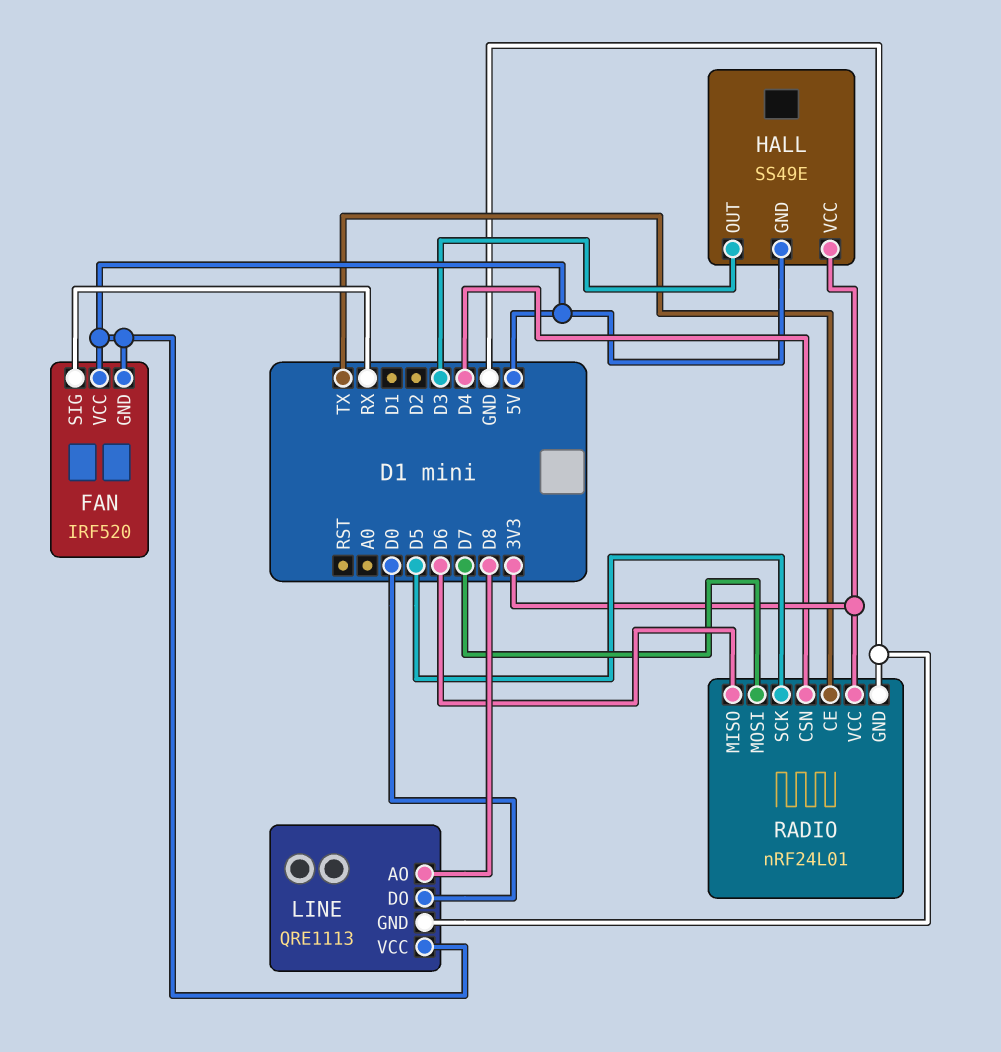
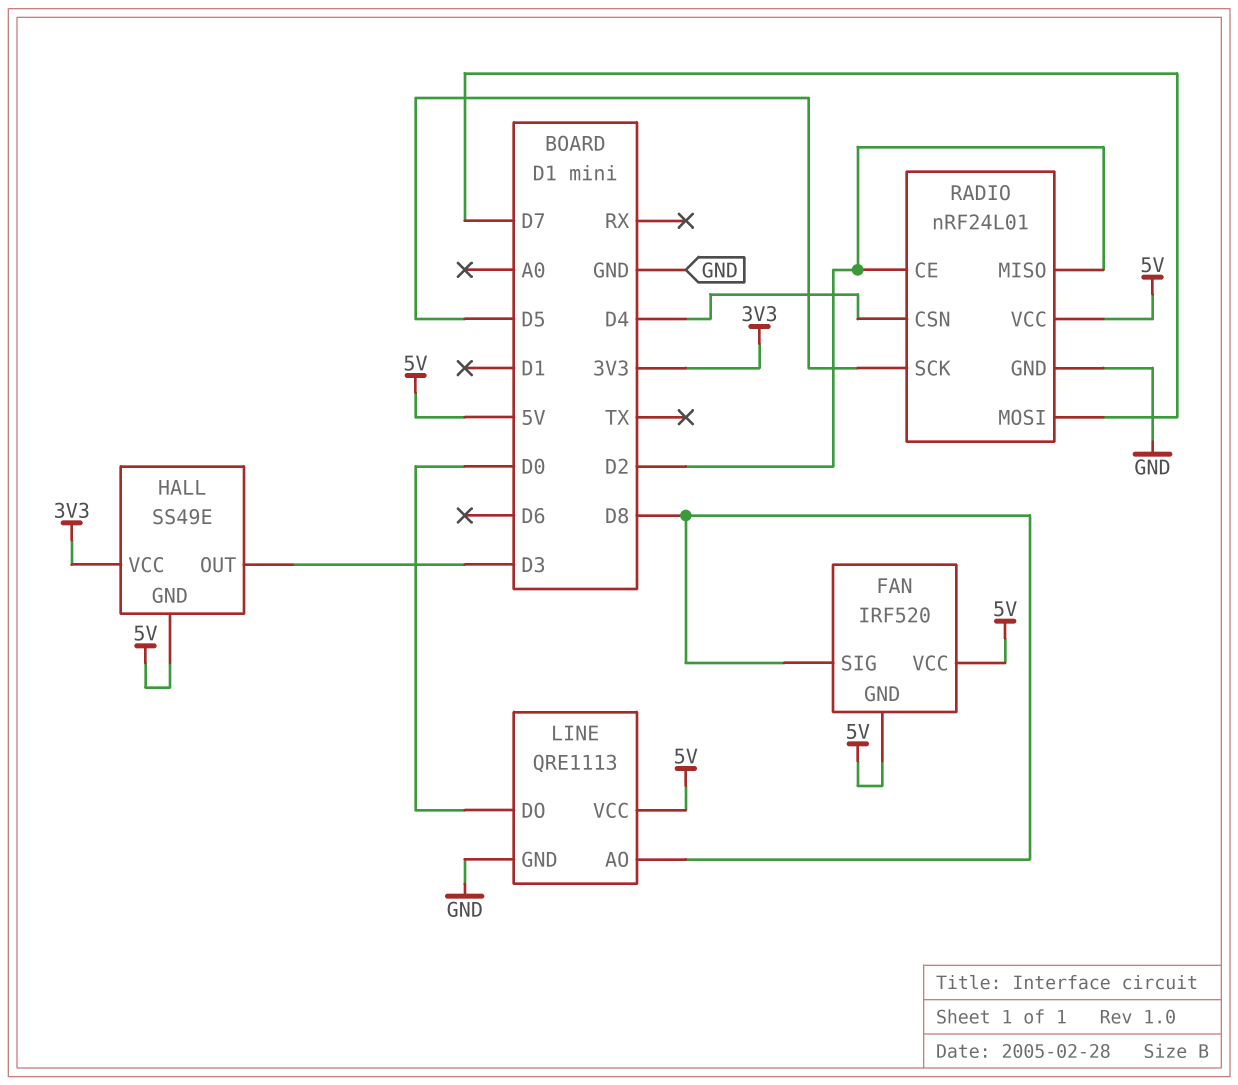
FAN pin SIG: RX -> D8
RADIO pin CE: TX -> D2
RADIO pin MISO: D6 -> D2
RADIO pin VCC: 3V3 -> 5V

